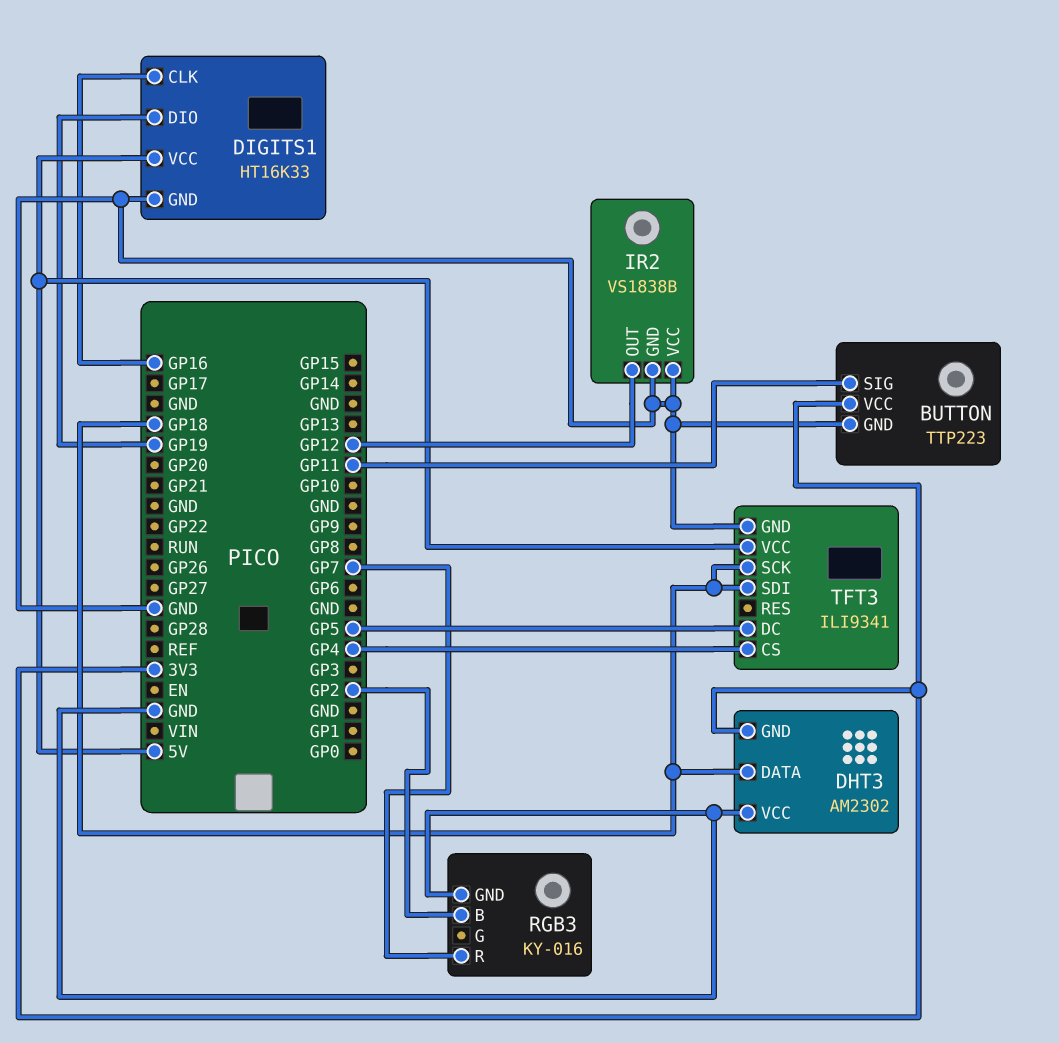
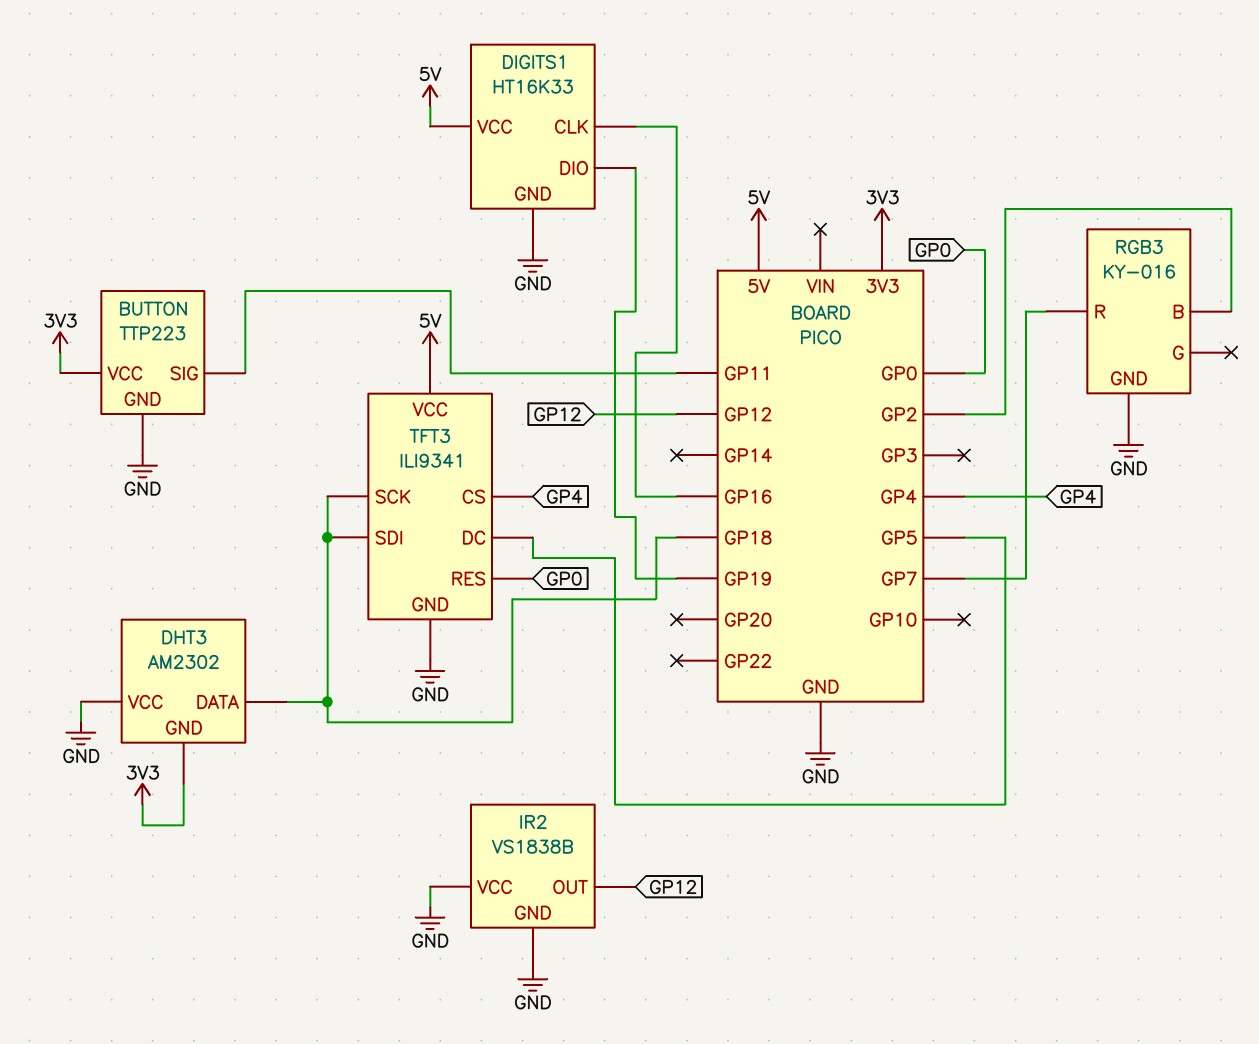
TFT3 pin RES: none -> GP0

